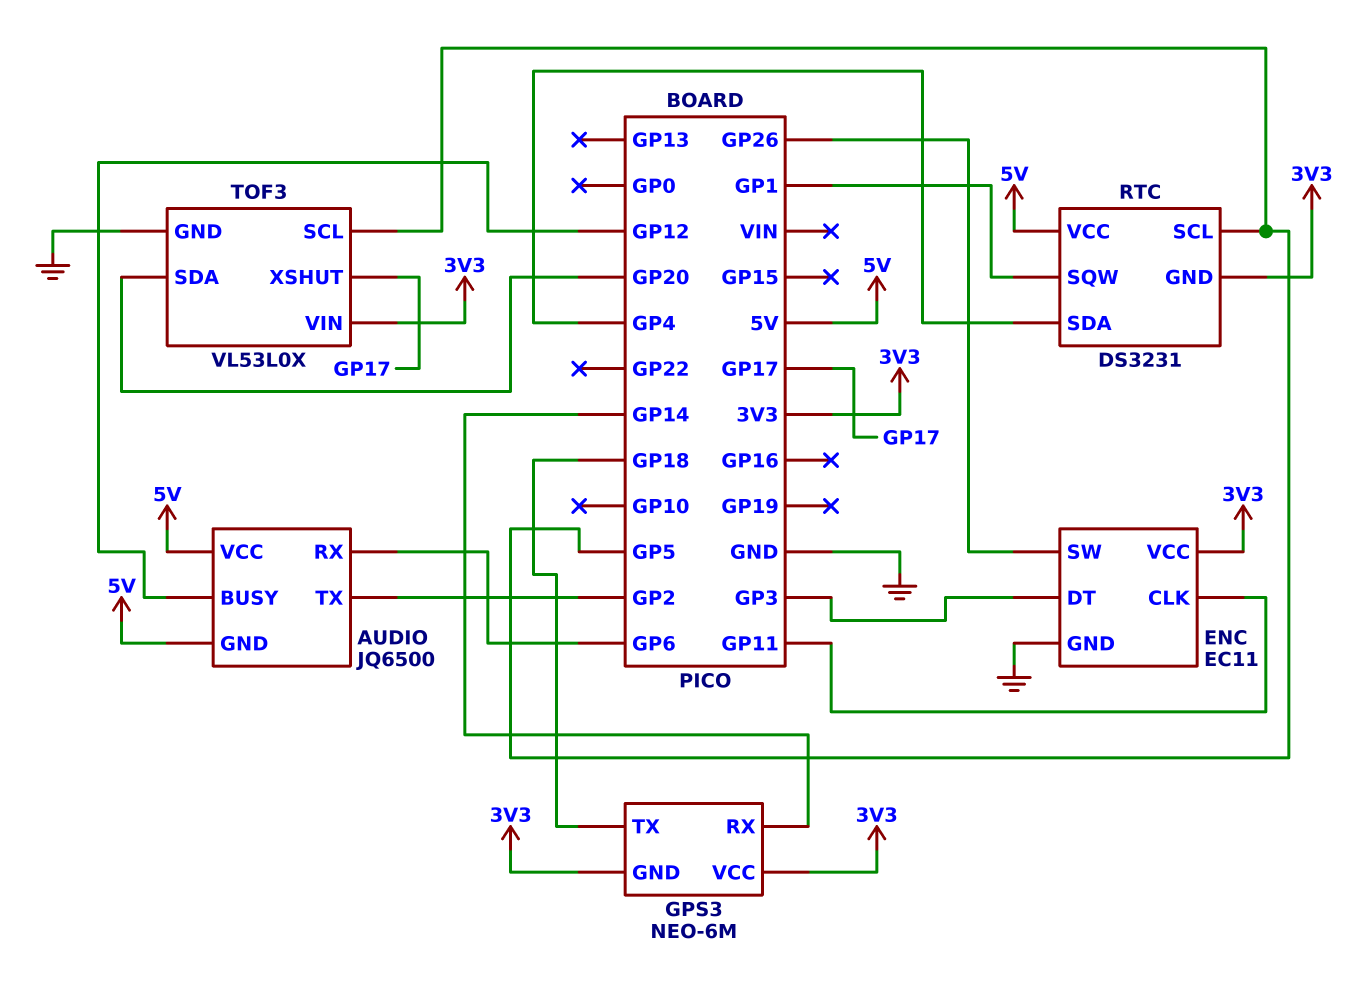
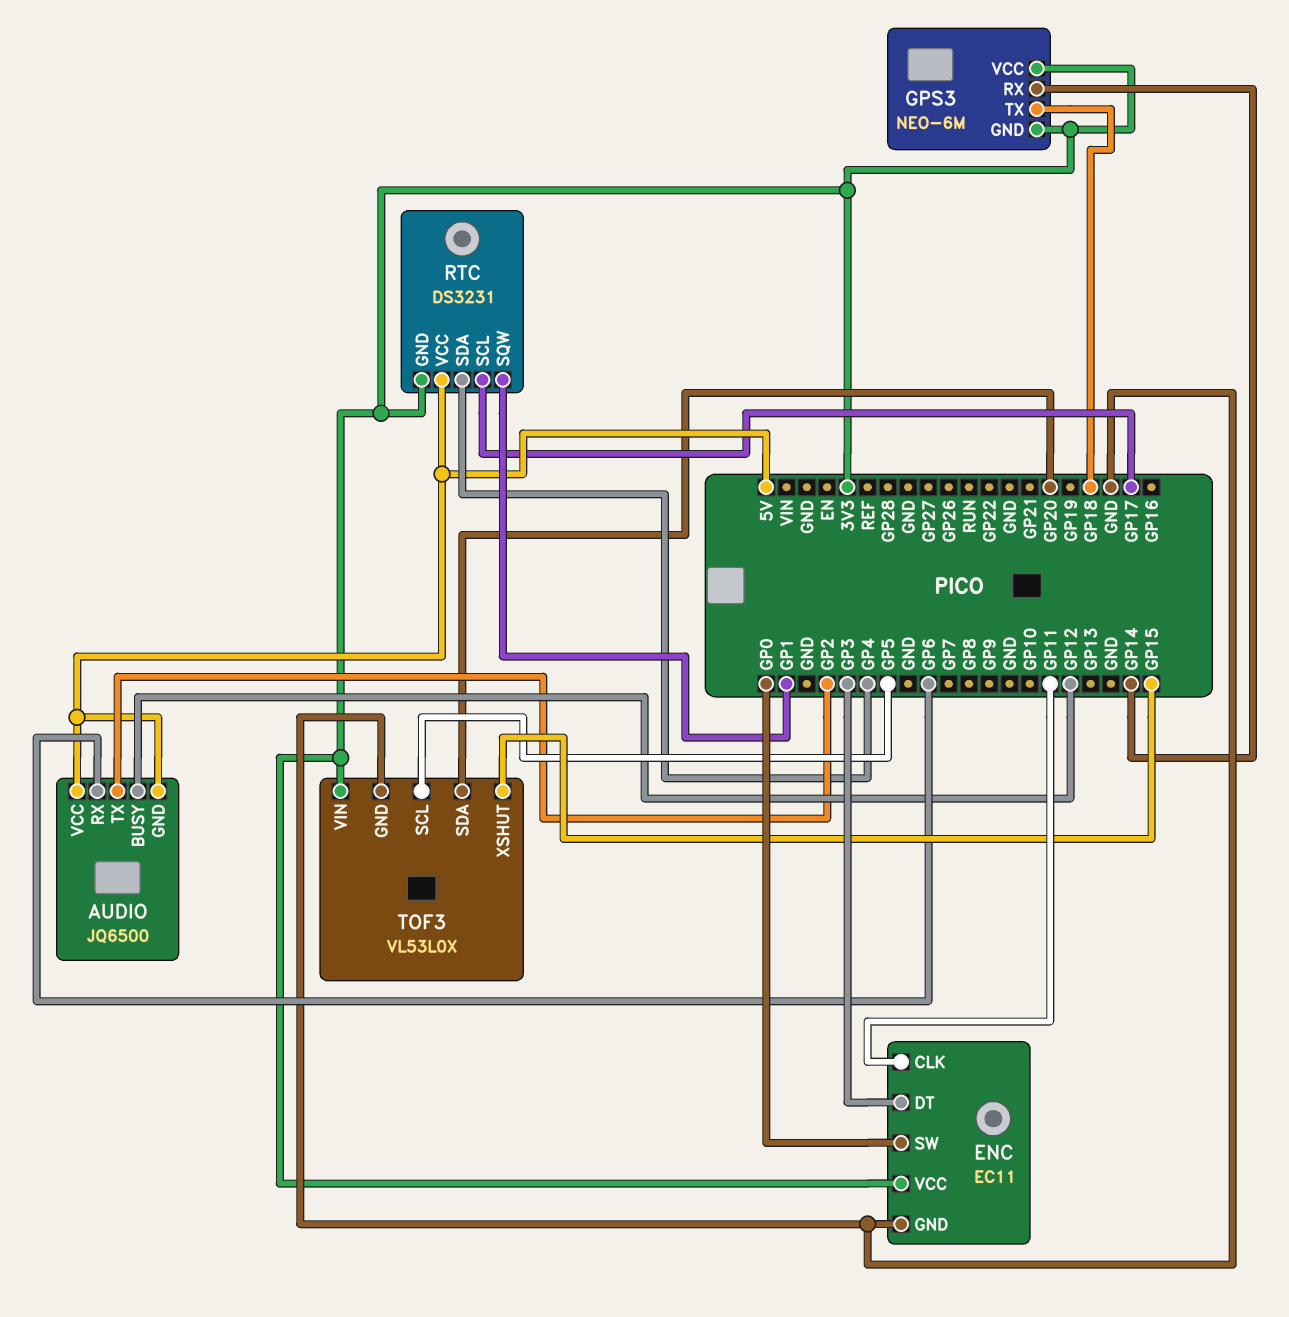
ENC pin SW: GP26 -> GP0
RTC pin SCL: GP5 -> GP17
TOF3 pin XSHUT: GP17 -> GP15

